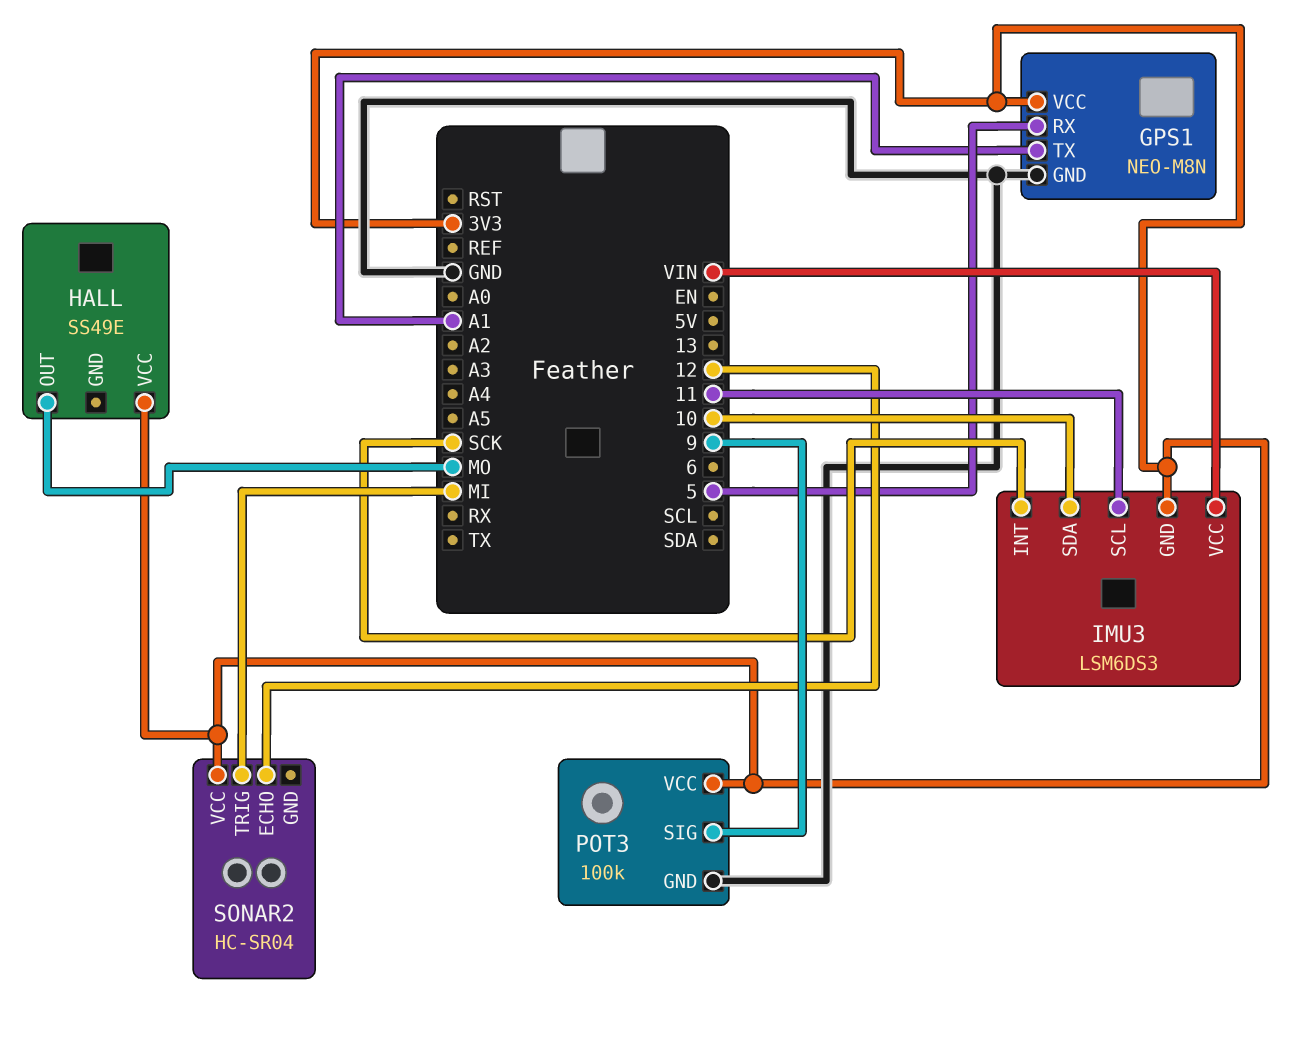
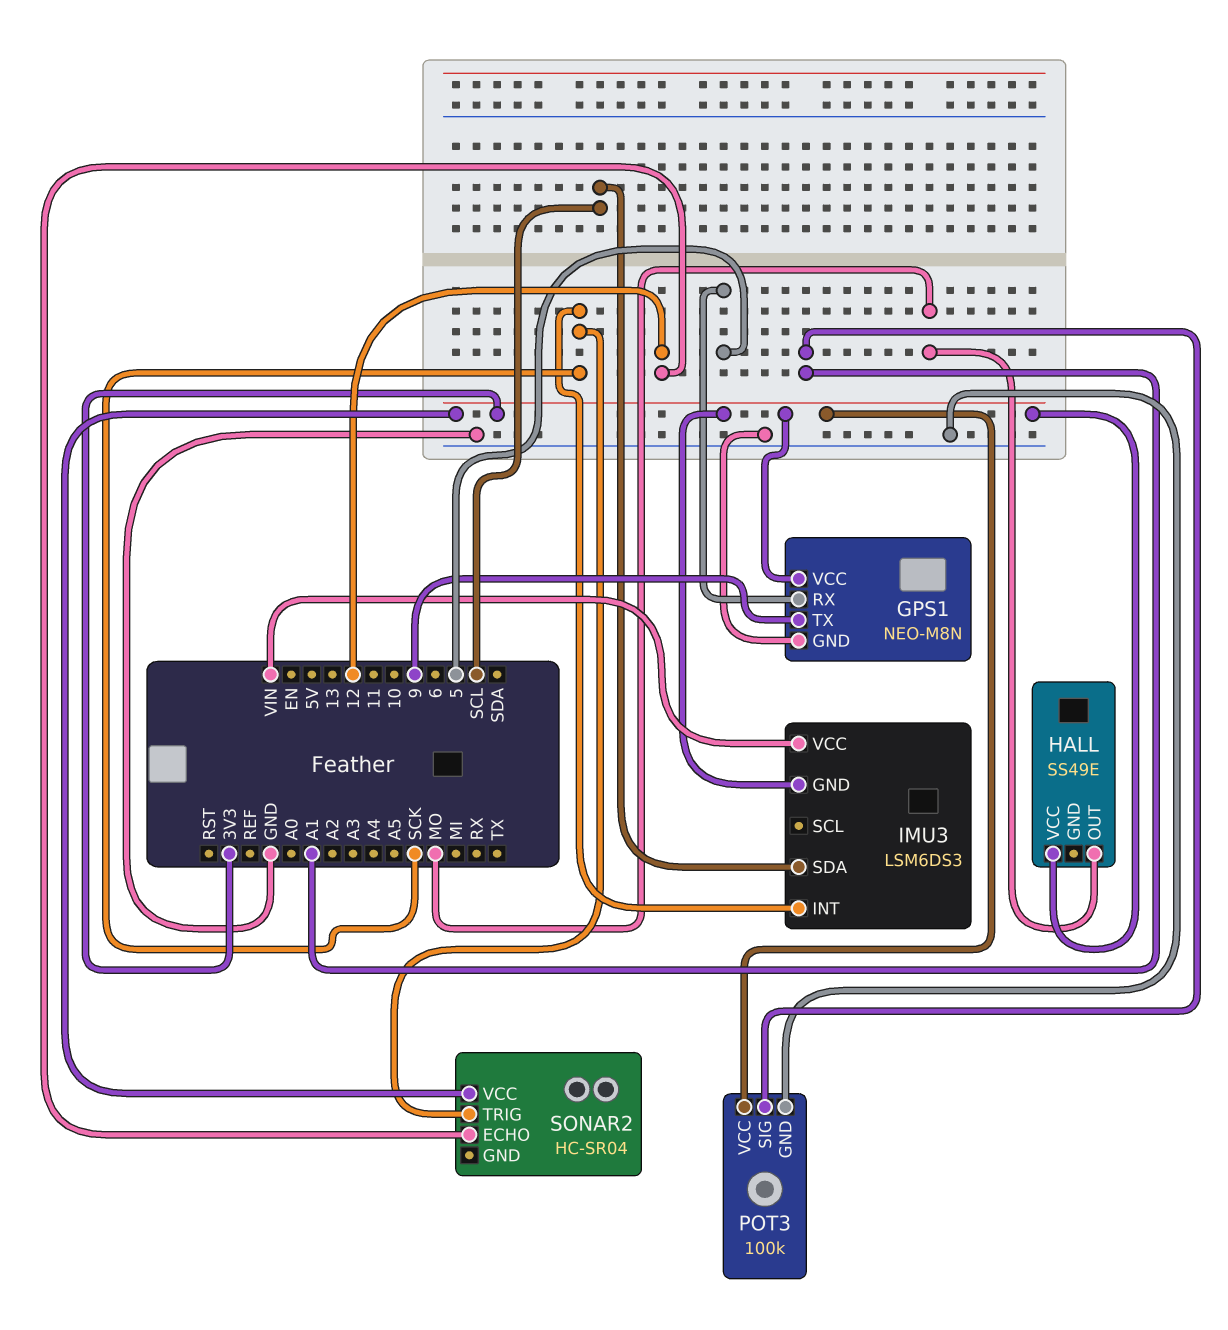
GPS1 pin TX: A1 -> 9
IMU3 pin SCL: 11 -> none
IMU3 pin SDA: 10 -> SCL
POT3 pin SIG: 9 -> A1
SONAR2 pin TRIG: MI -> SCK

